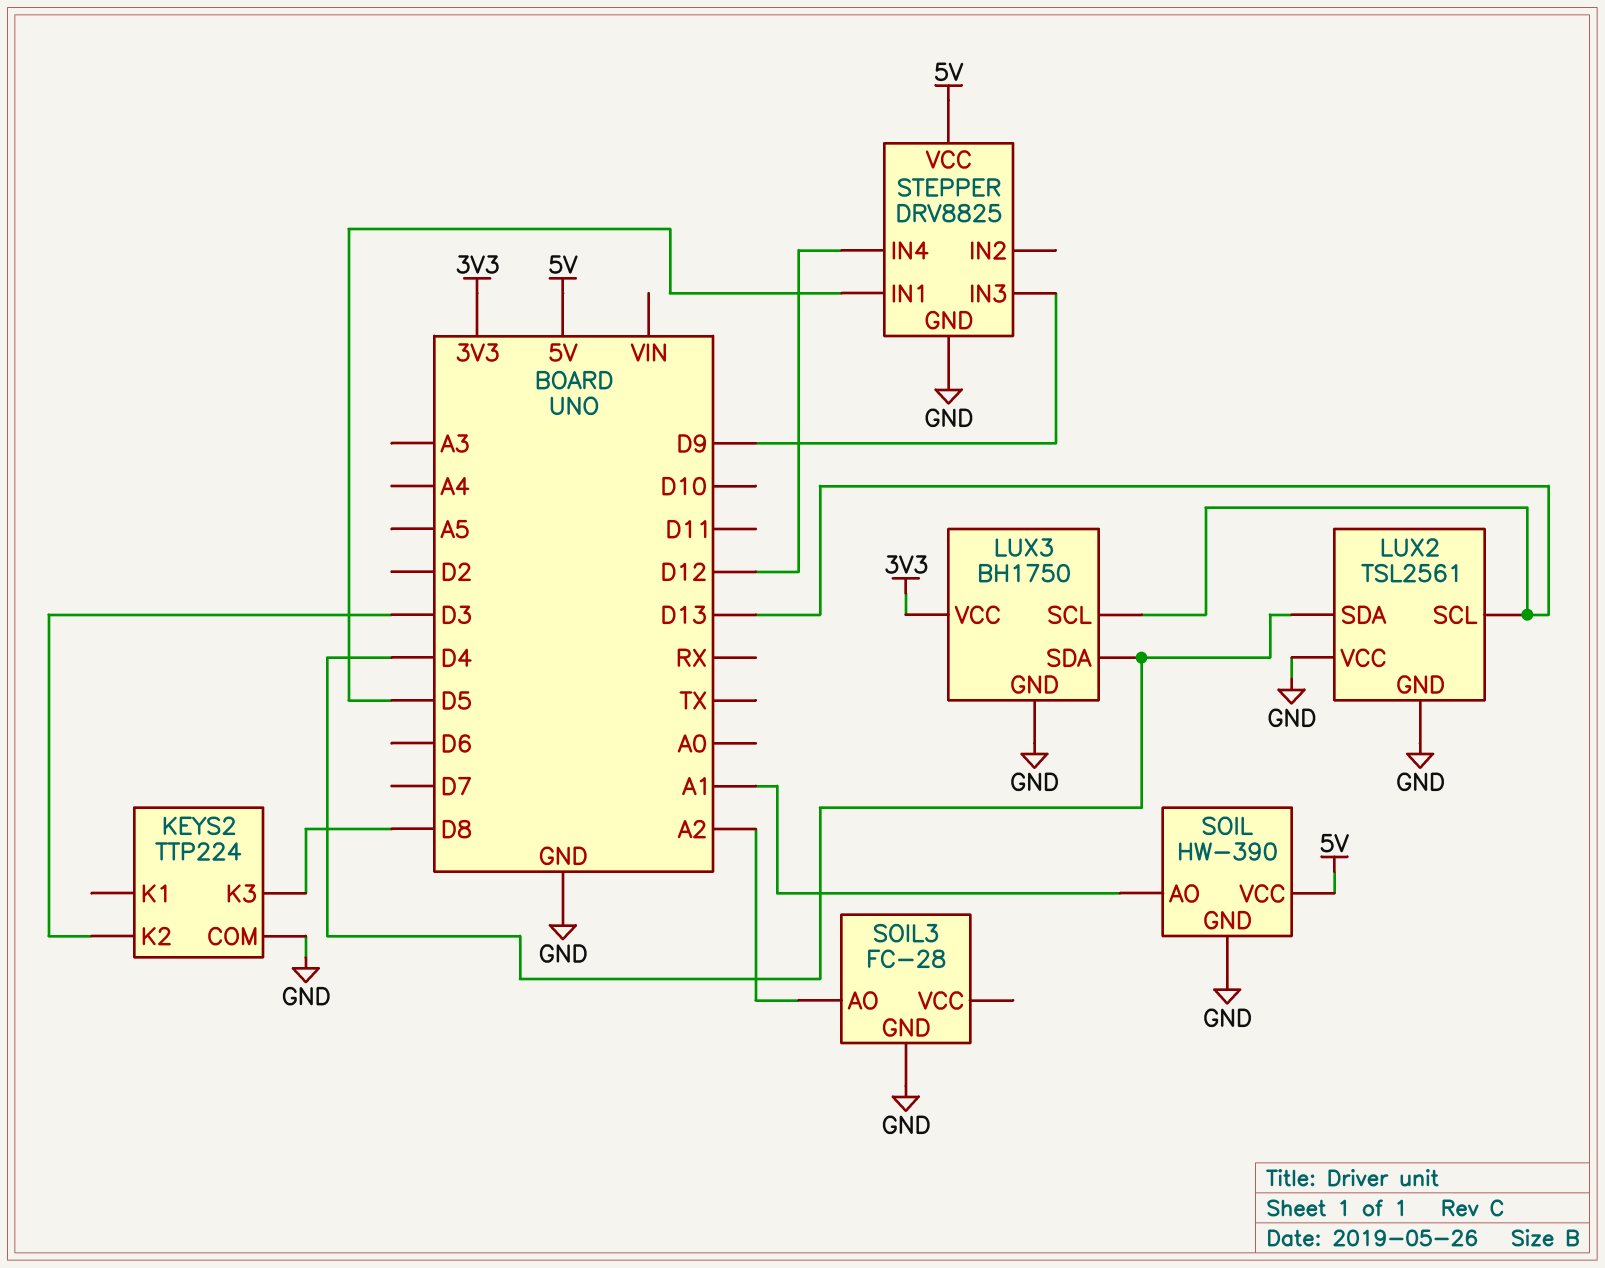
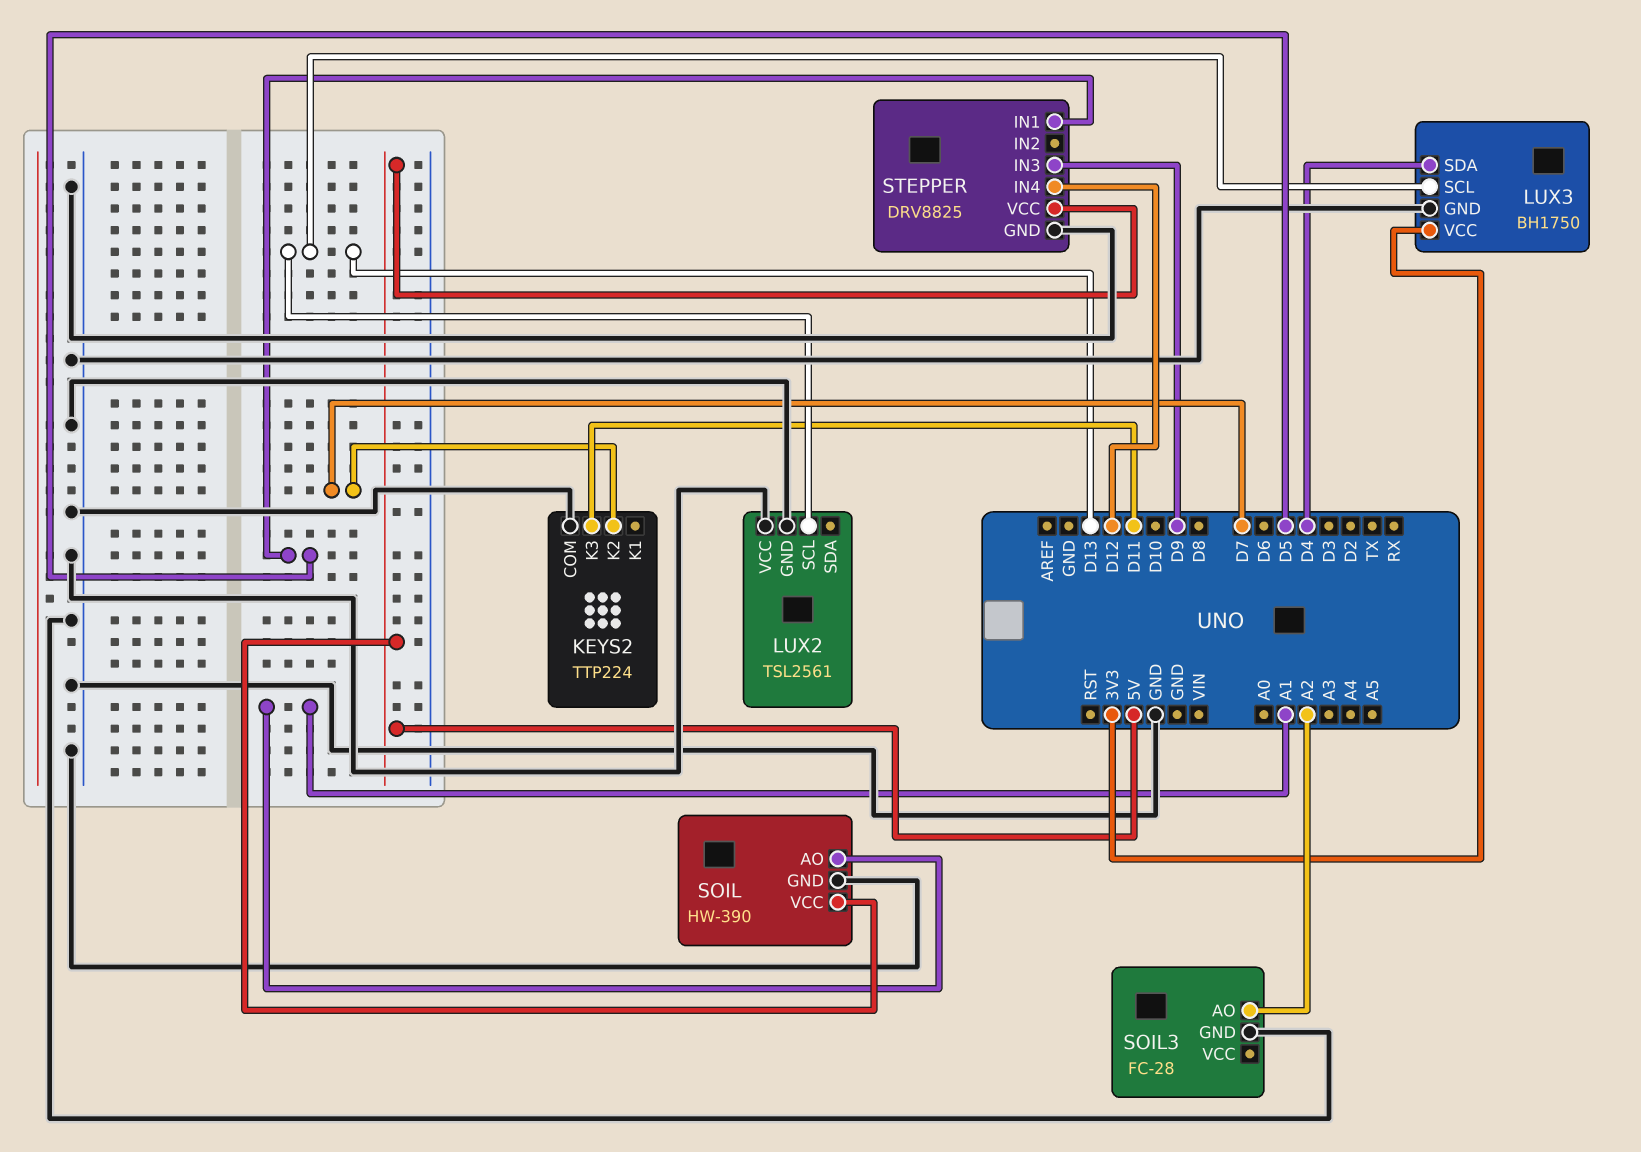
KEYS2 pin K2: D3 -> D7
KEYS2 pin K3: D8 -> D11
LUX2 pin SDA: D4 -> none

